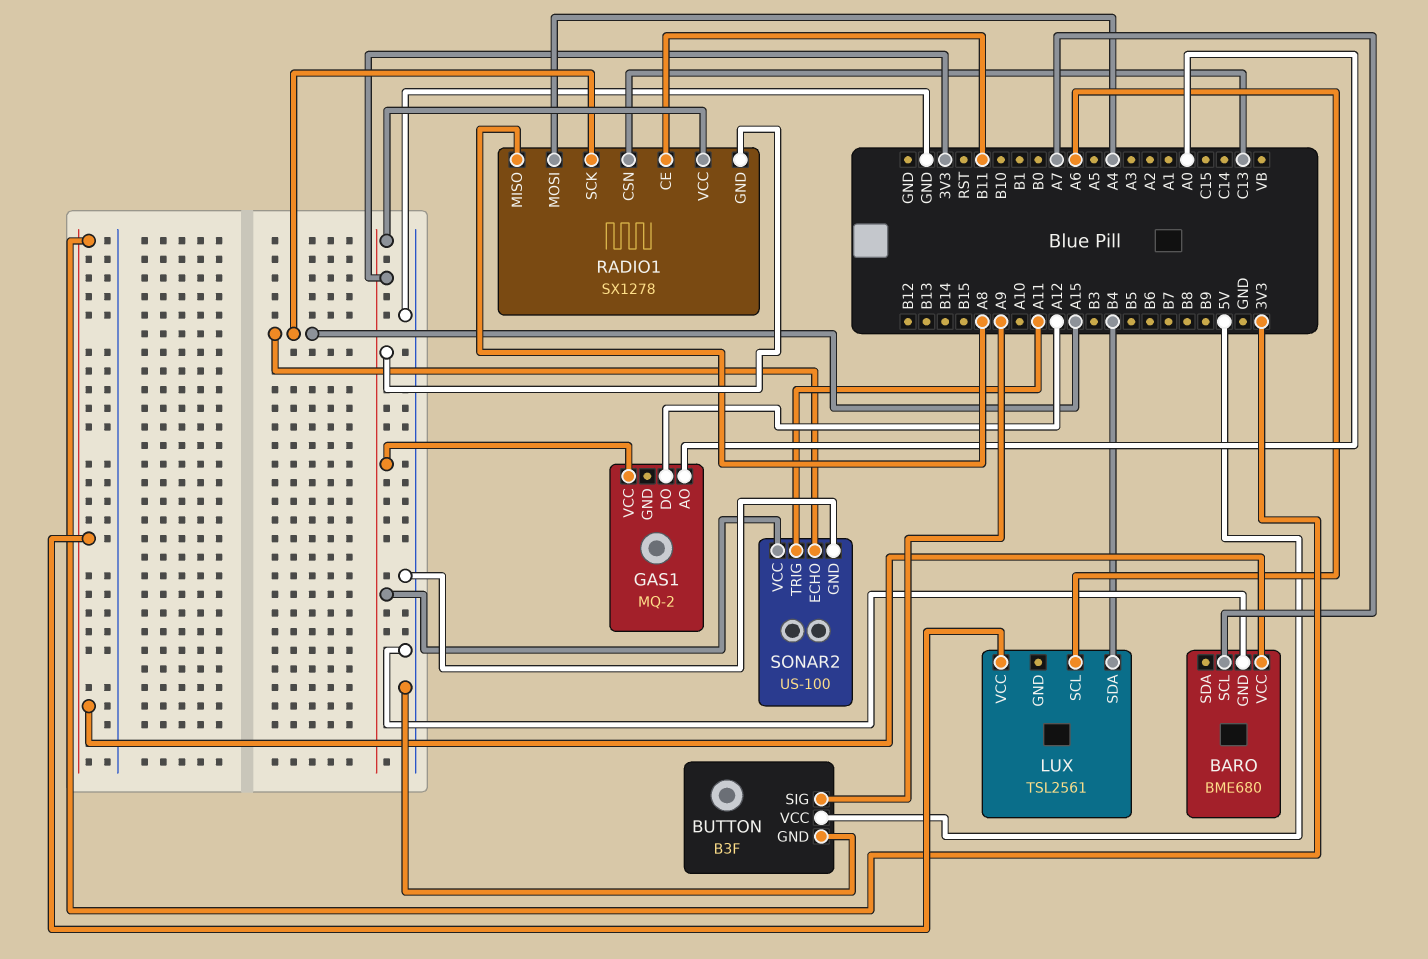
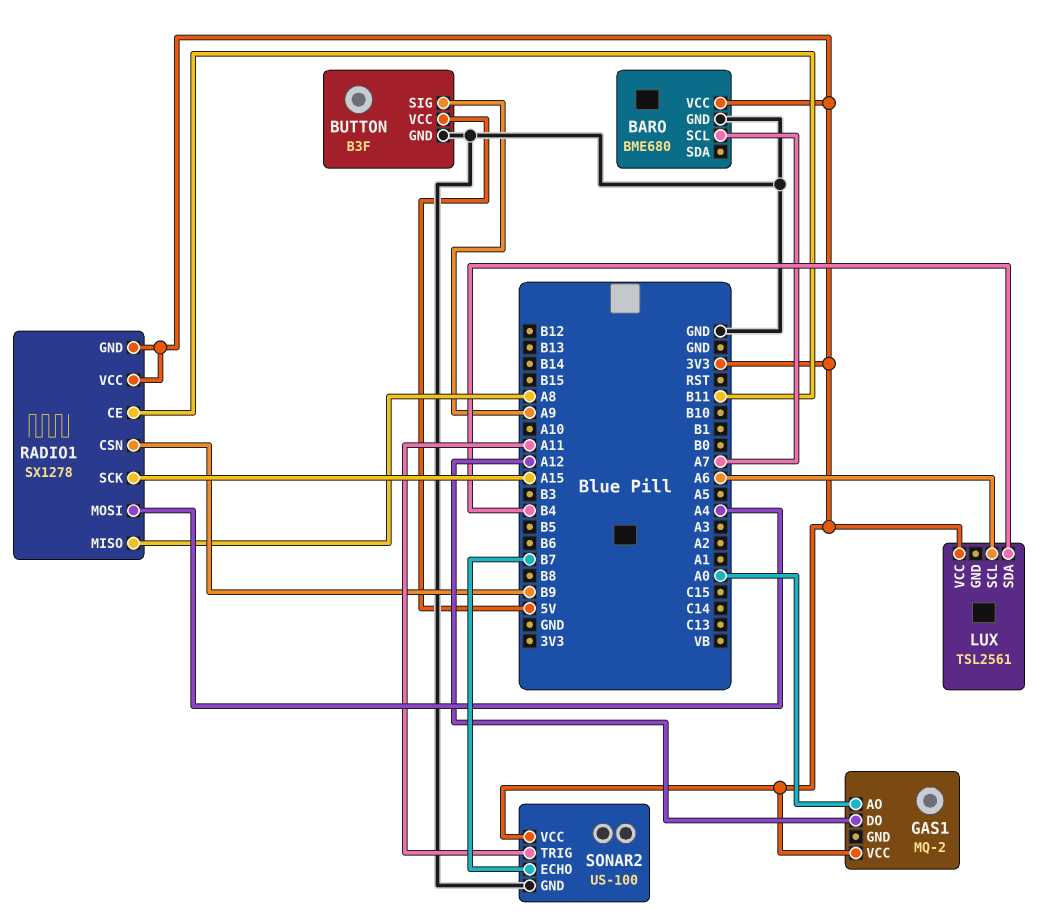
RADIO1 pin CSN: C13 -> B9
SONAR2 pin ECHO: A15 -> B7

